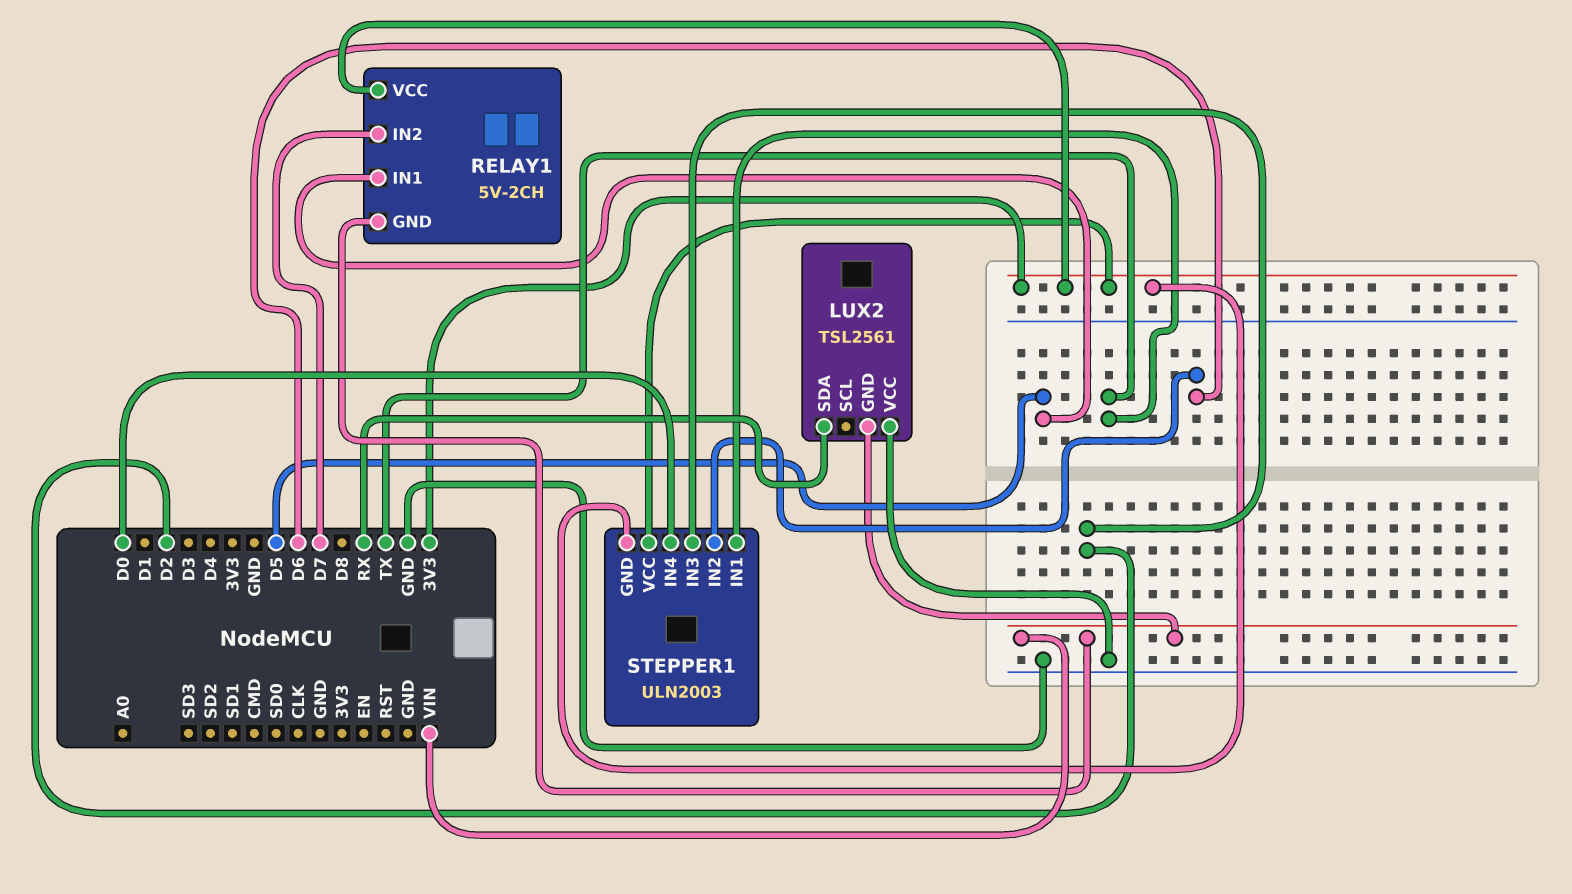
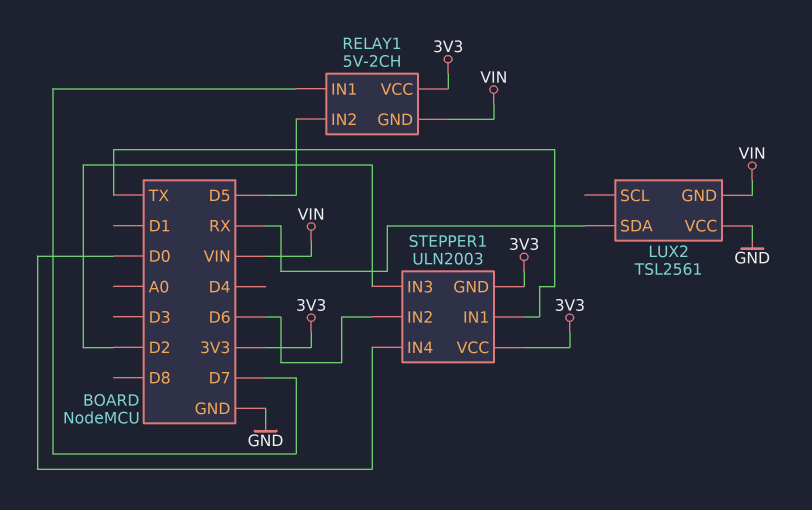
RELAY1 pin IN1: D5 -> D7
RELAY1 pin IN2: D7 -> D5

